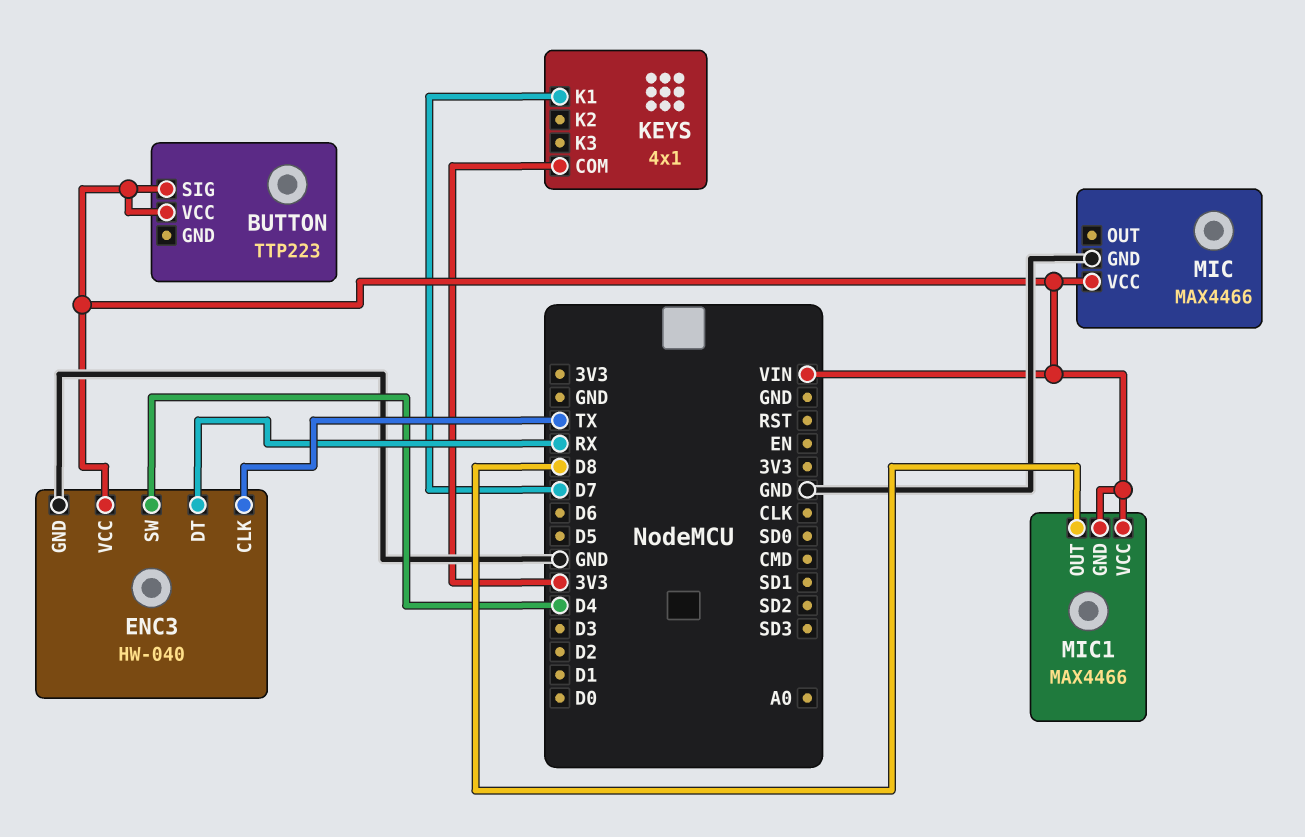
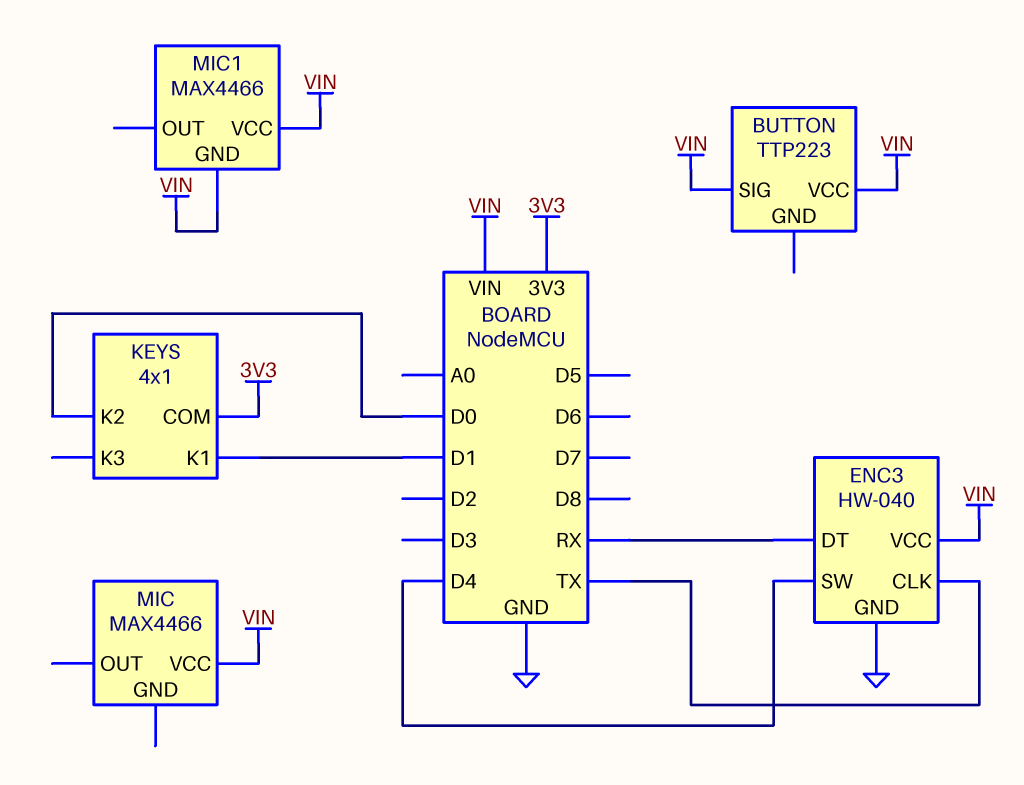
KEYS pin K1: D7 -> D1
KEYS pin K2: none -> D0
MIC pin GND: GND -> none
MIC1 pin OUT: D8 -> none

